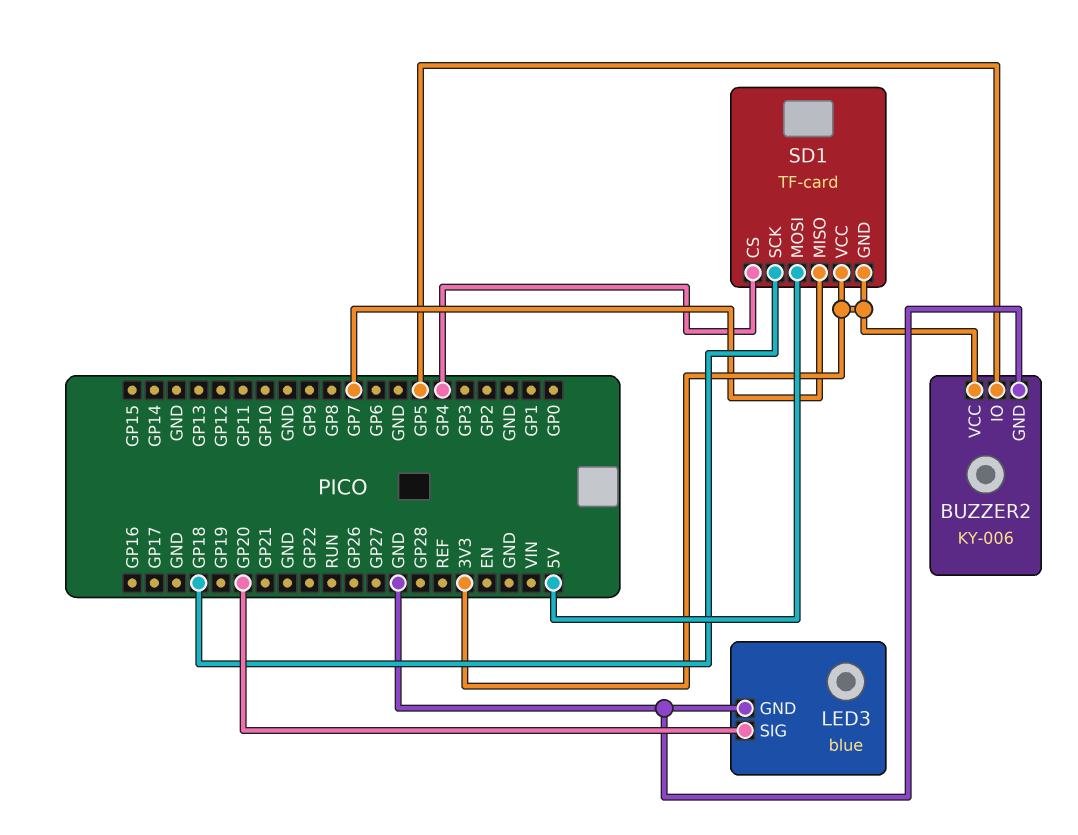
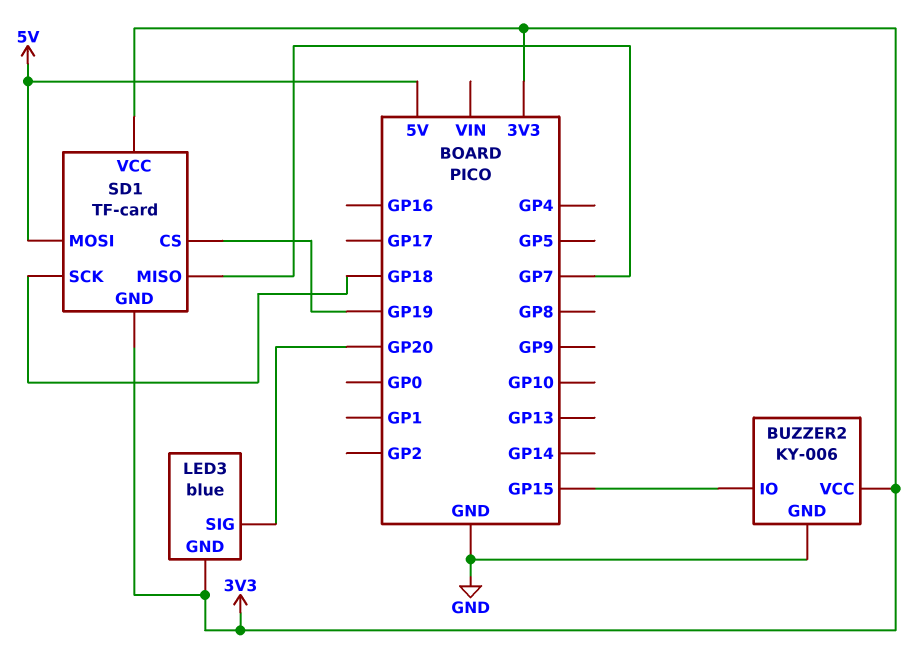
BUZZER2 pin IO: GP5 -> GP15
LED3 pin GND: GND -> 3V3
SD1 pin CS: GP4 -> GP19

